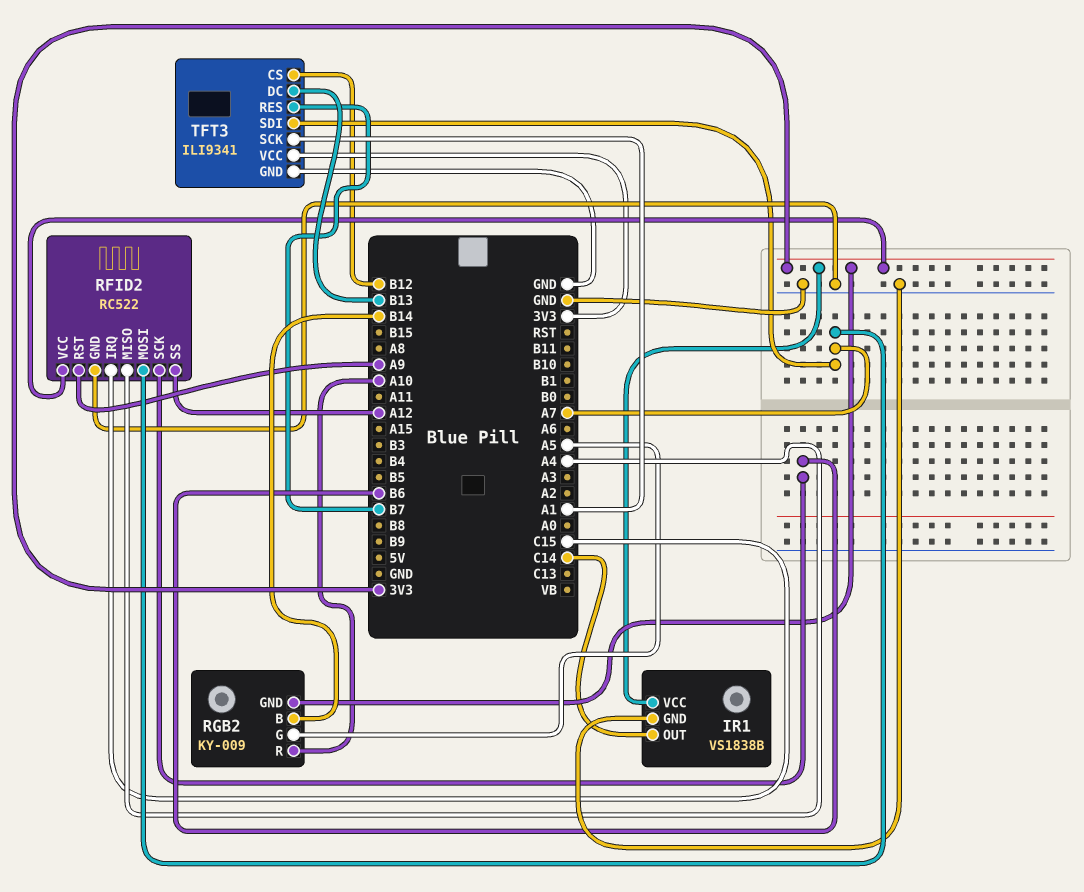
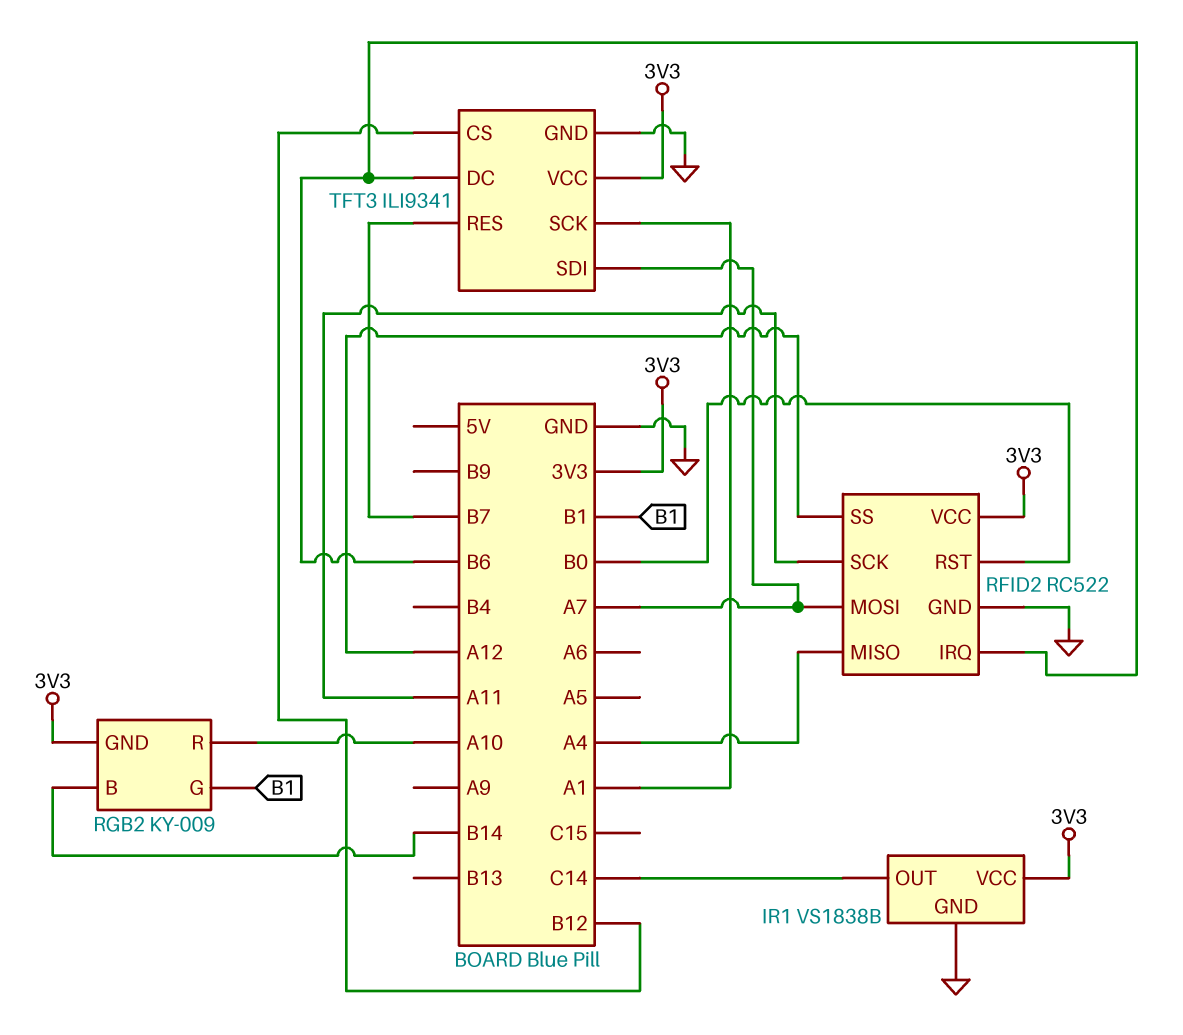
RFID2 pin IRQ: C15 -> B6
RFID2 pin RST: A9 -> B0
RFID2 pin SCK: B6 -> A11
RGB2 pin G: A5 -> B1
TFT3 pin DC: B13 -> B6

